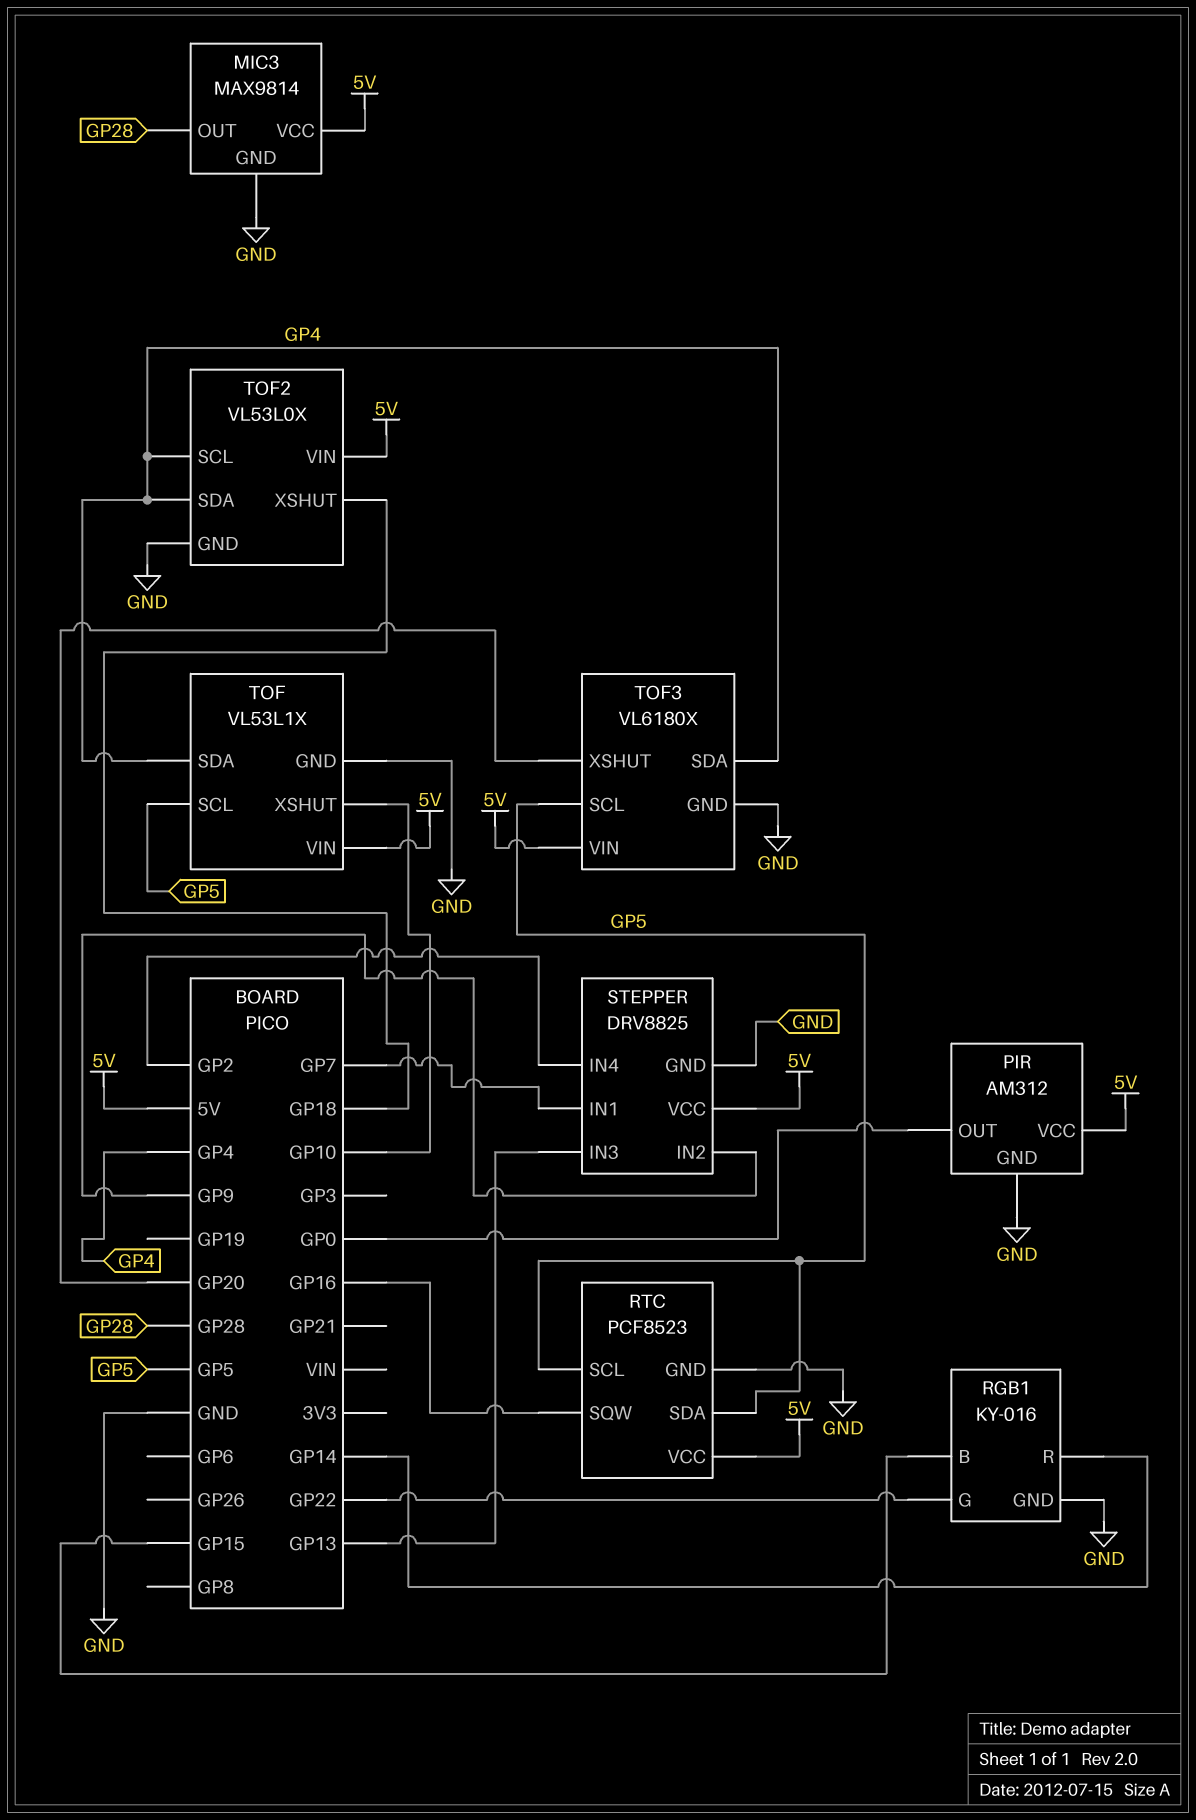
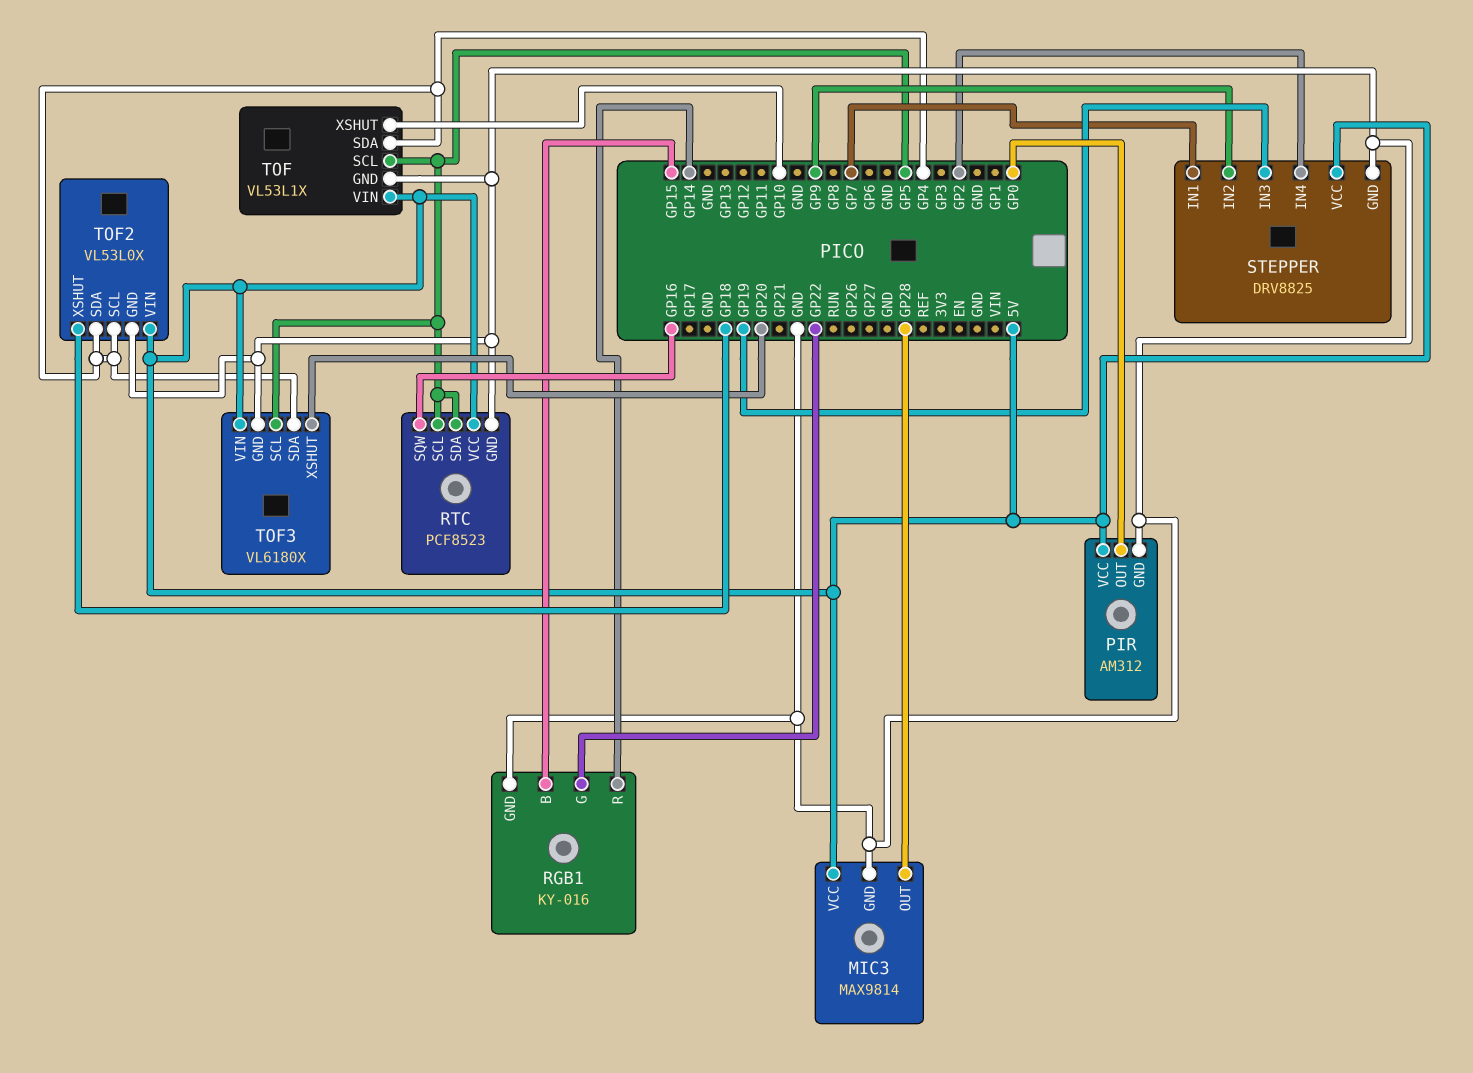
STEPPER pin IN3: GP13 -> GP19

